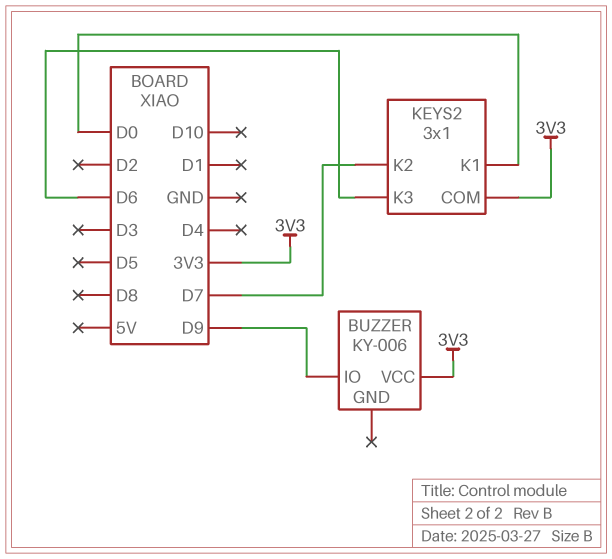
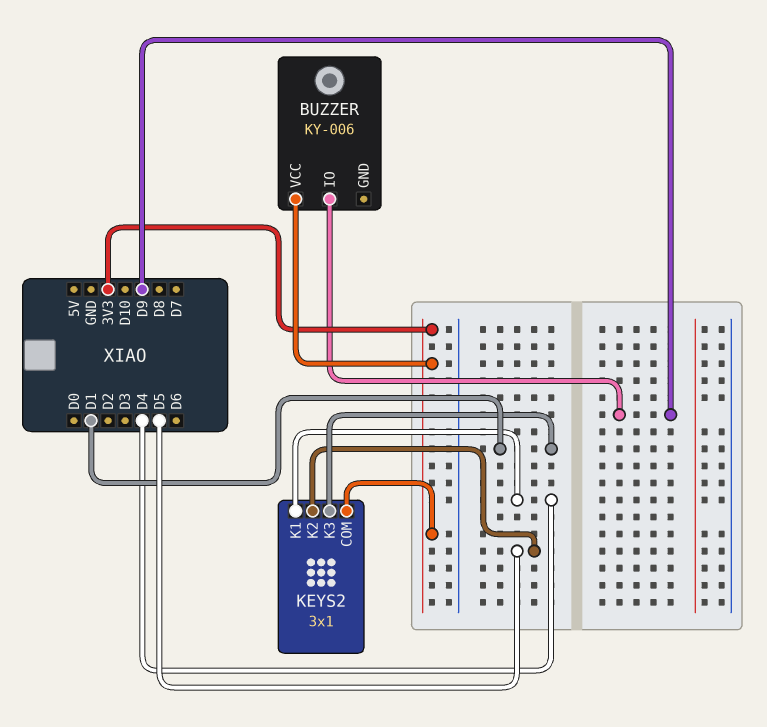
KEYS2 pin K1: D0 -> D4
KEYS2 pin K2: D7 -> D5
KEYS2 pin K3: D6 -> D1

